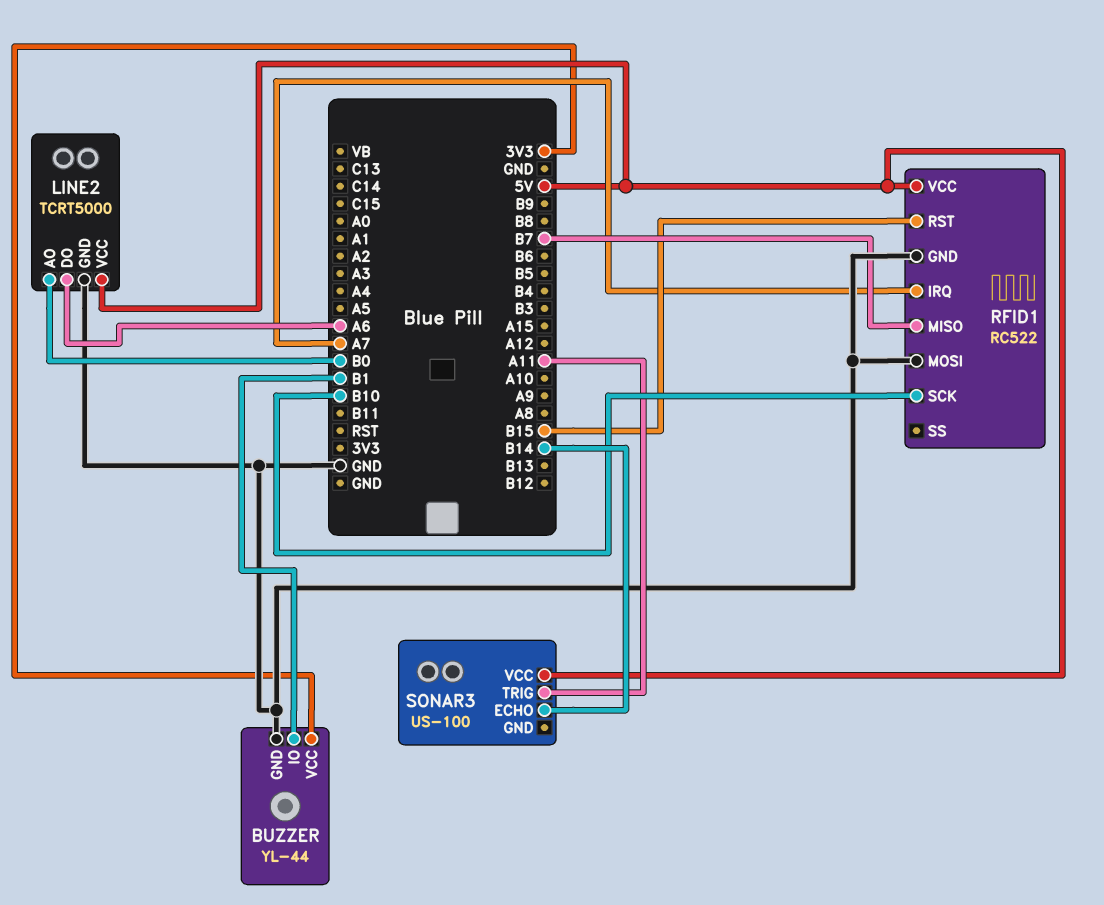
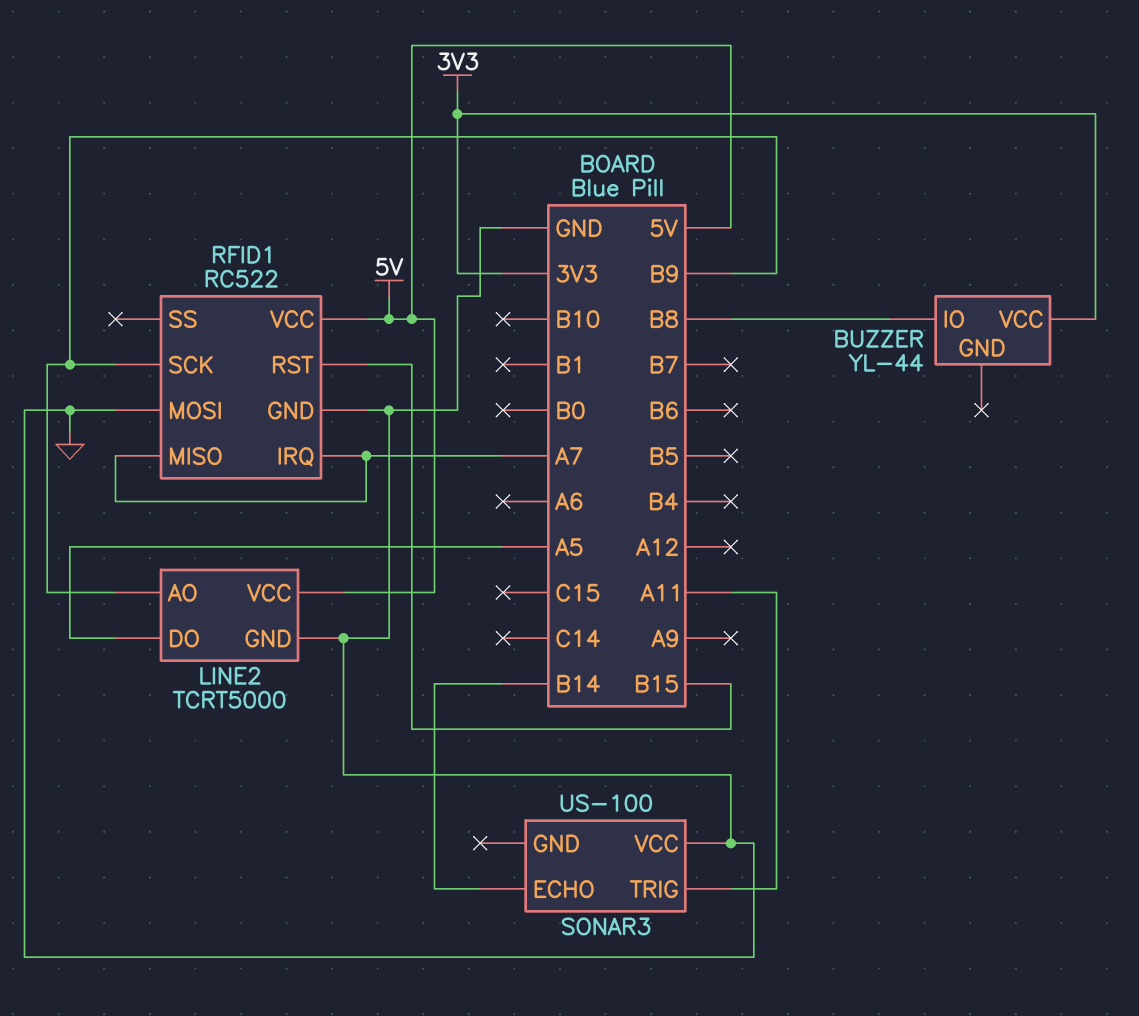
BUZZER pin GND: GND -> none
BUZZER pin IO: B1 -> B8
LINE2 pin AO: B0 -> B9
LINE2 pin DO: A6 -> A5
RFID1 pin MISO: B7 -> A7
RFID1 pin SCK: B10 -> B9
SONAR3 pin VCC: 5V -> GND

